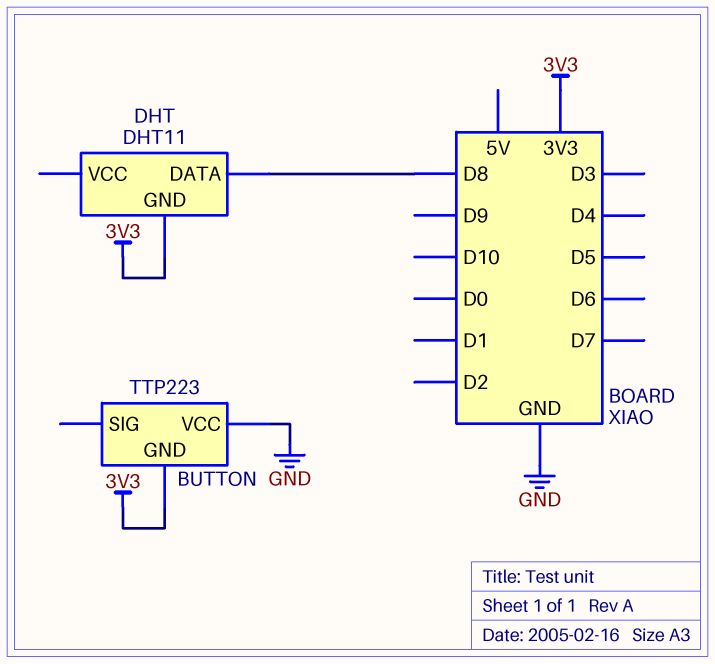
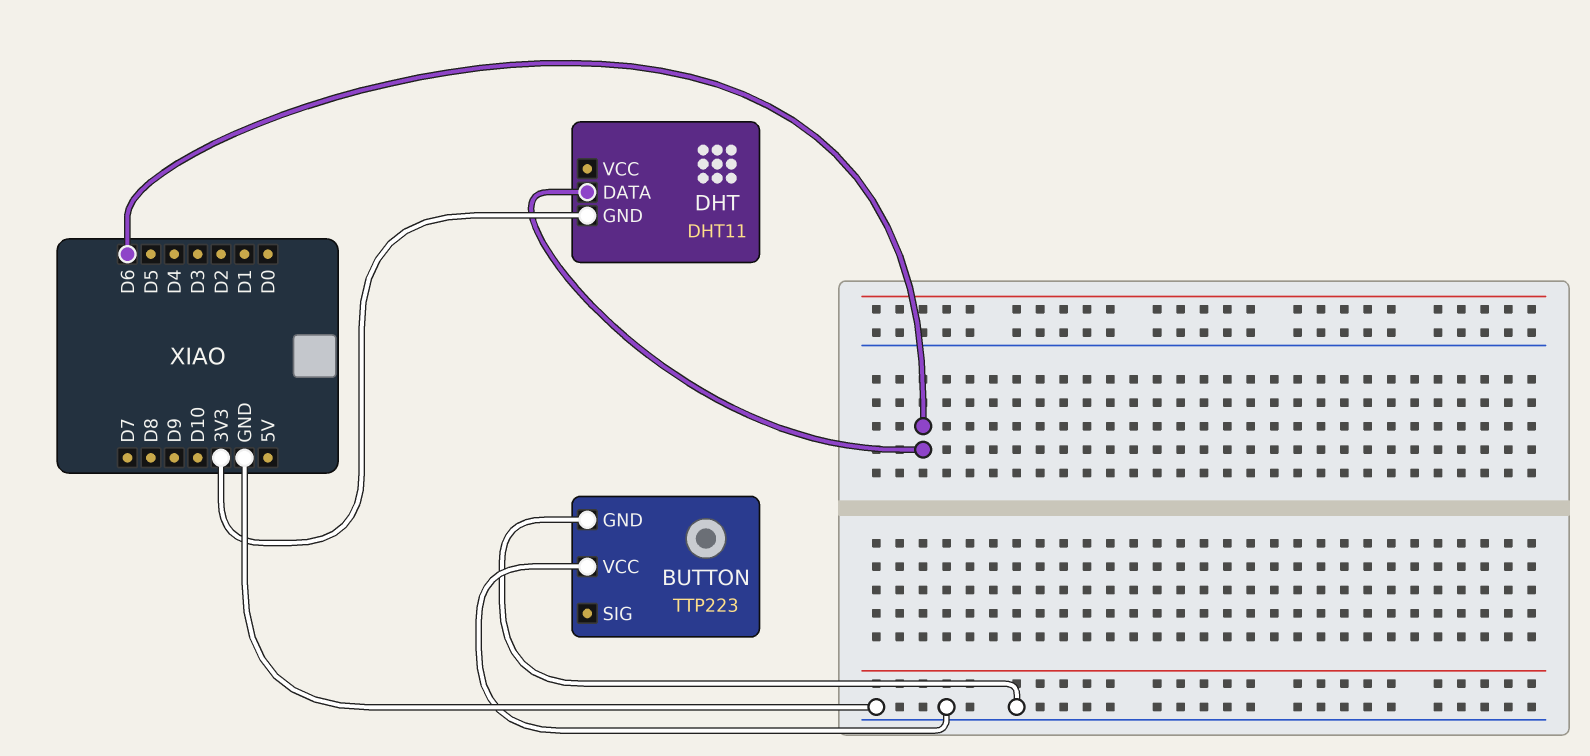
BUTTON pin GND: 3V3 -> GND
DHT pin DATA: D8 -> D6

